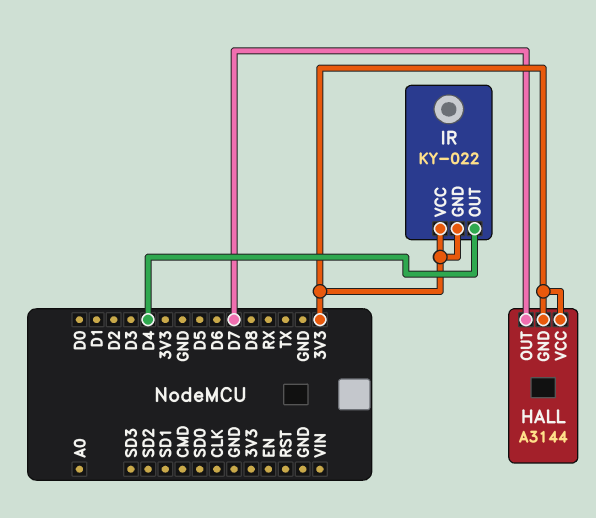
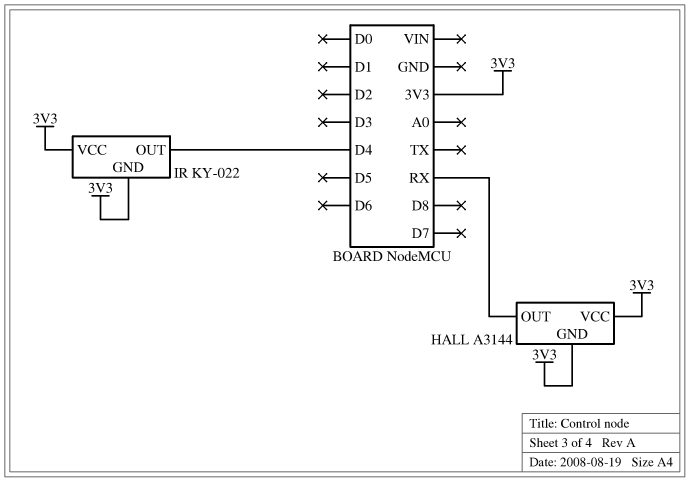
HALL pin OUT: D7 -> RX

